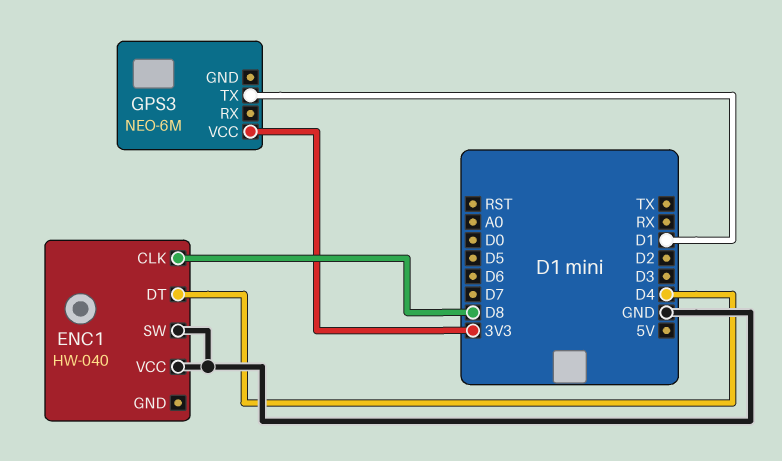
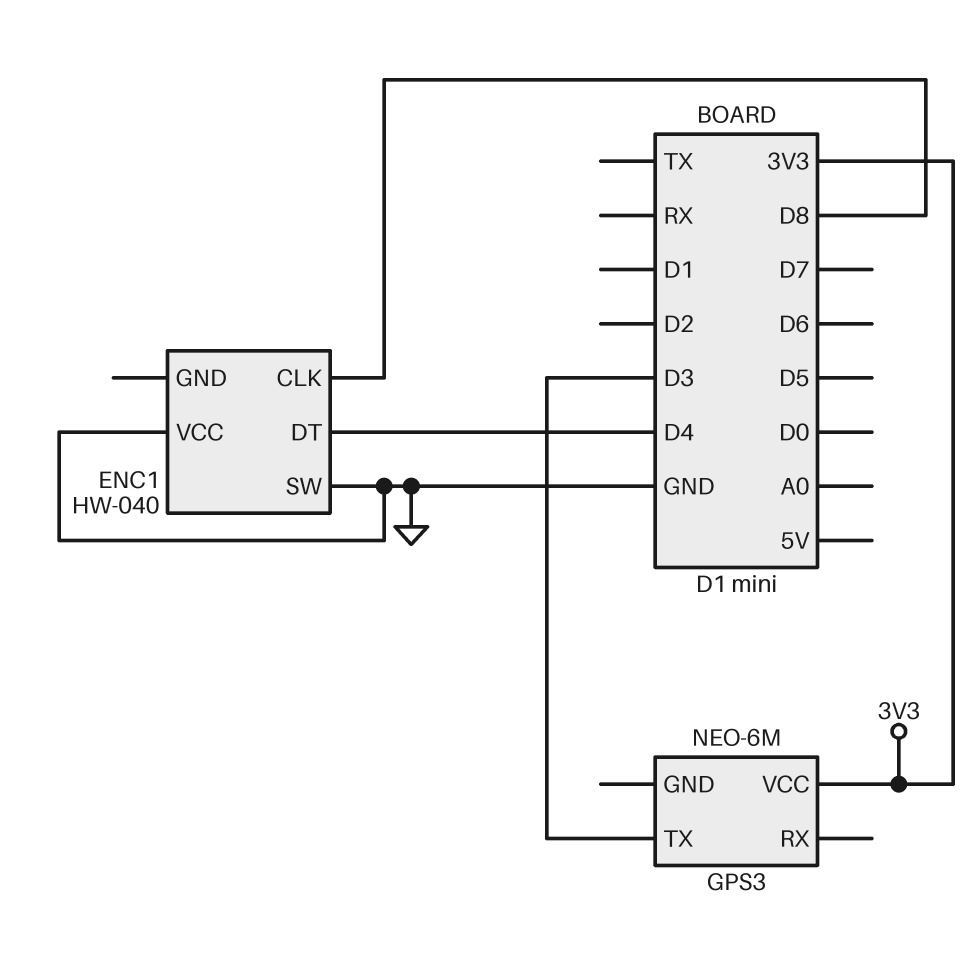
GPS3 pin TX: D1 -> D3

